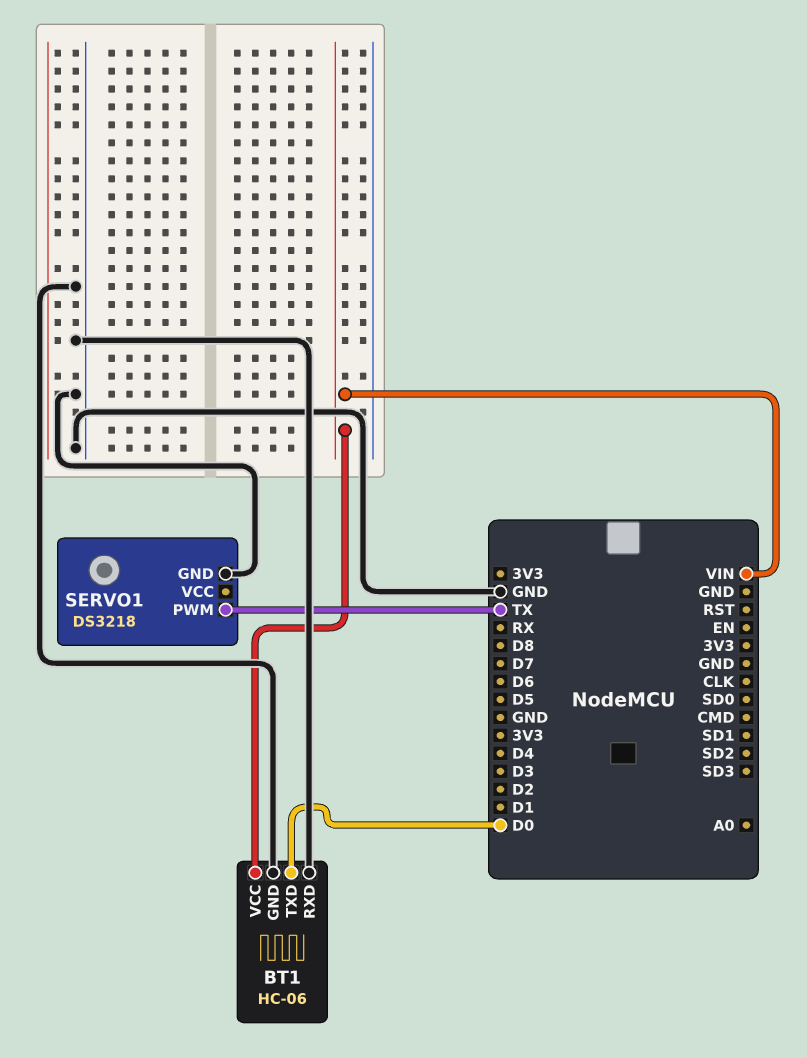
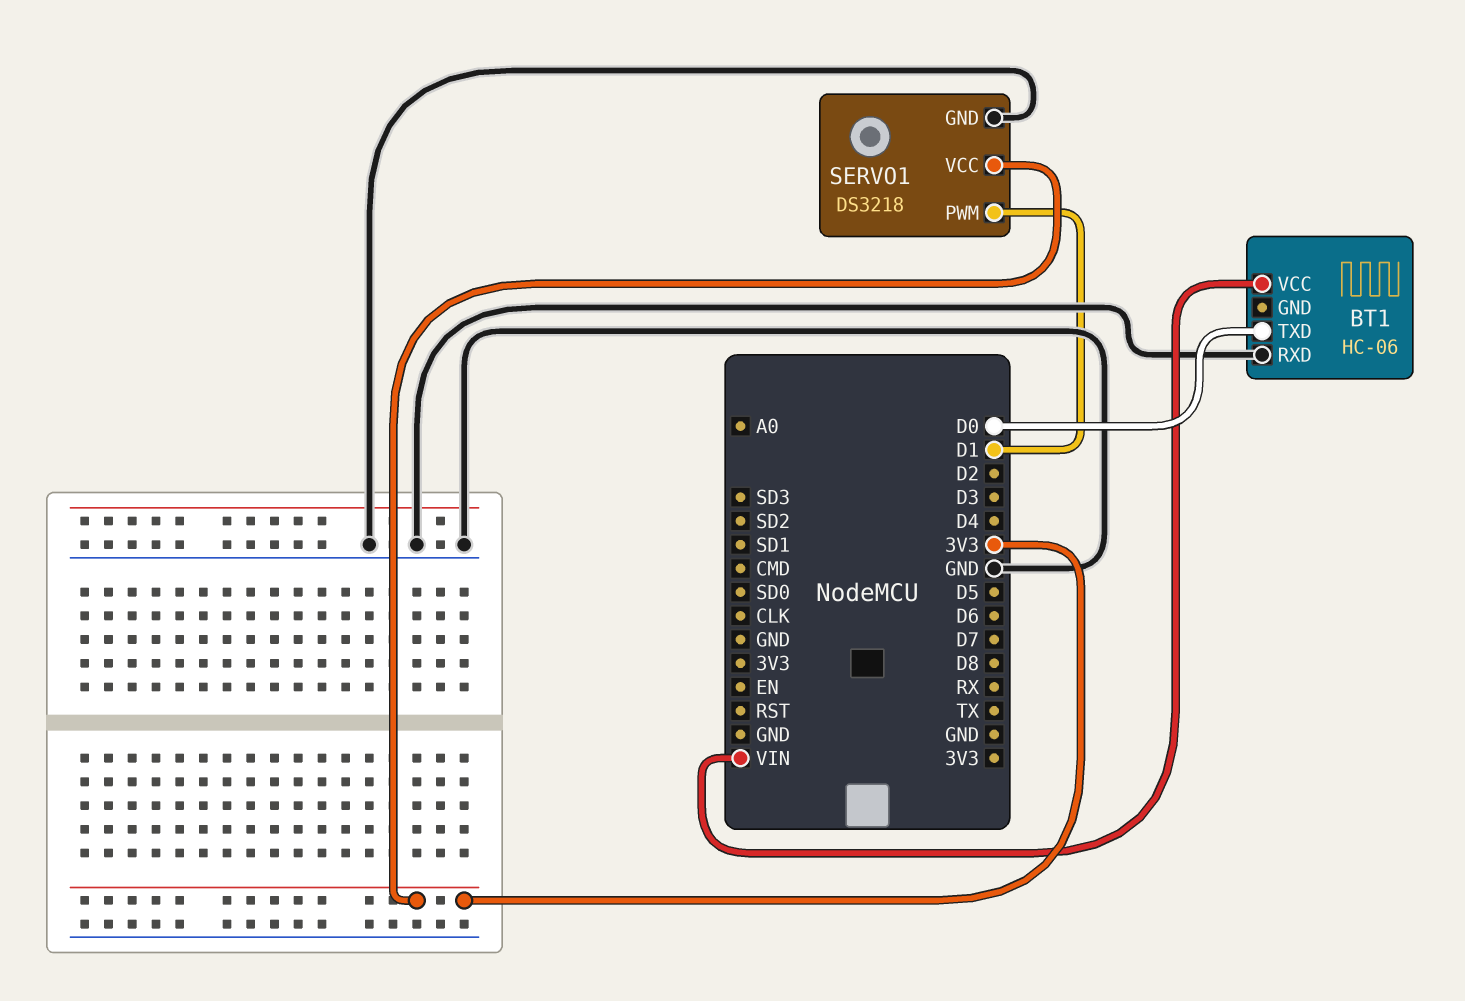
BT1 pin GND: GND -> none
SERVO1 pin PWM: TX -> D1
SERVO1 pin VCC: none -> 3V3

